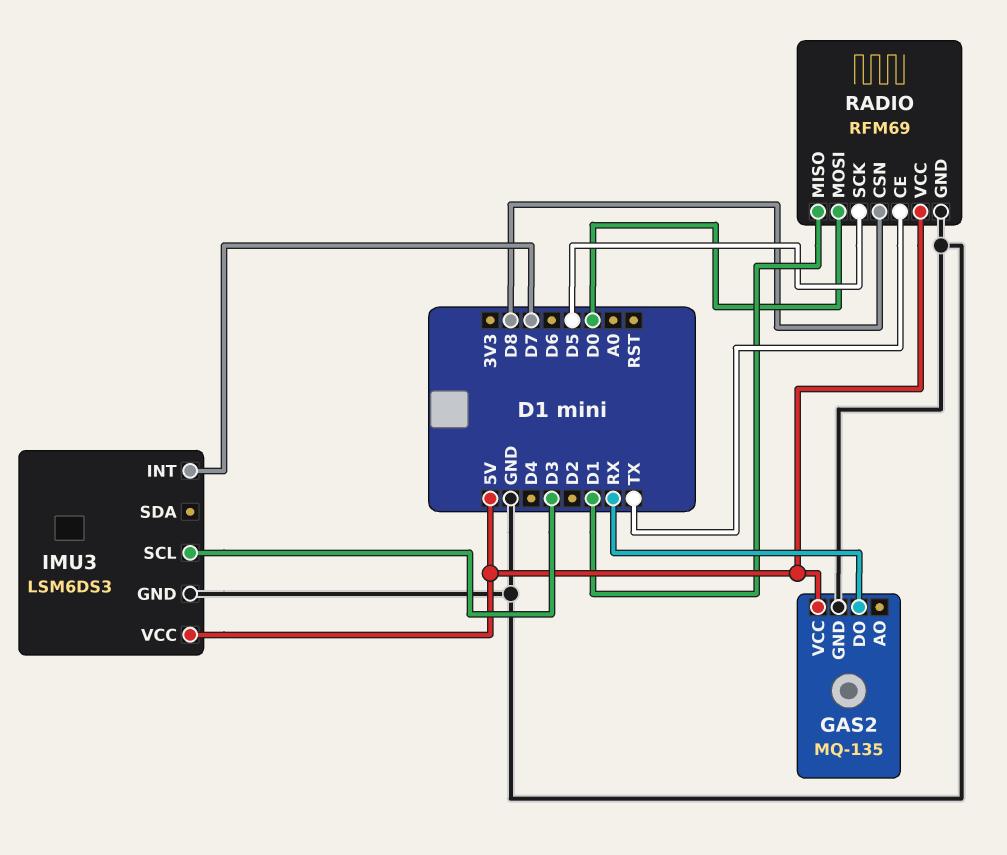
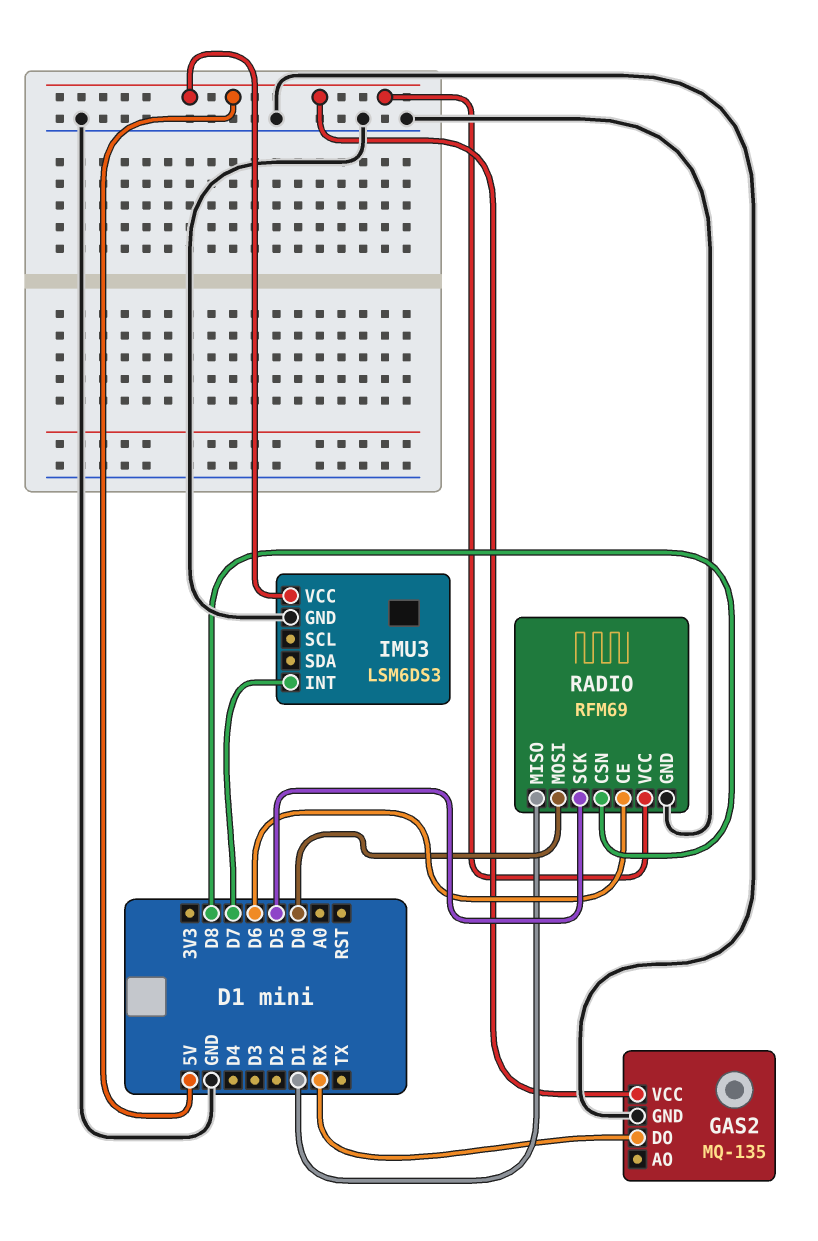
IMU3 pin SCL: D3 -> none
RADIO pin CE: TX -> D6

